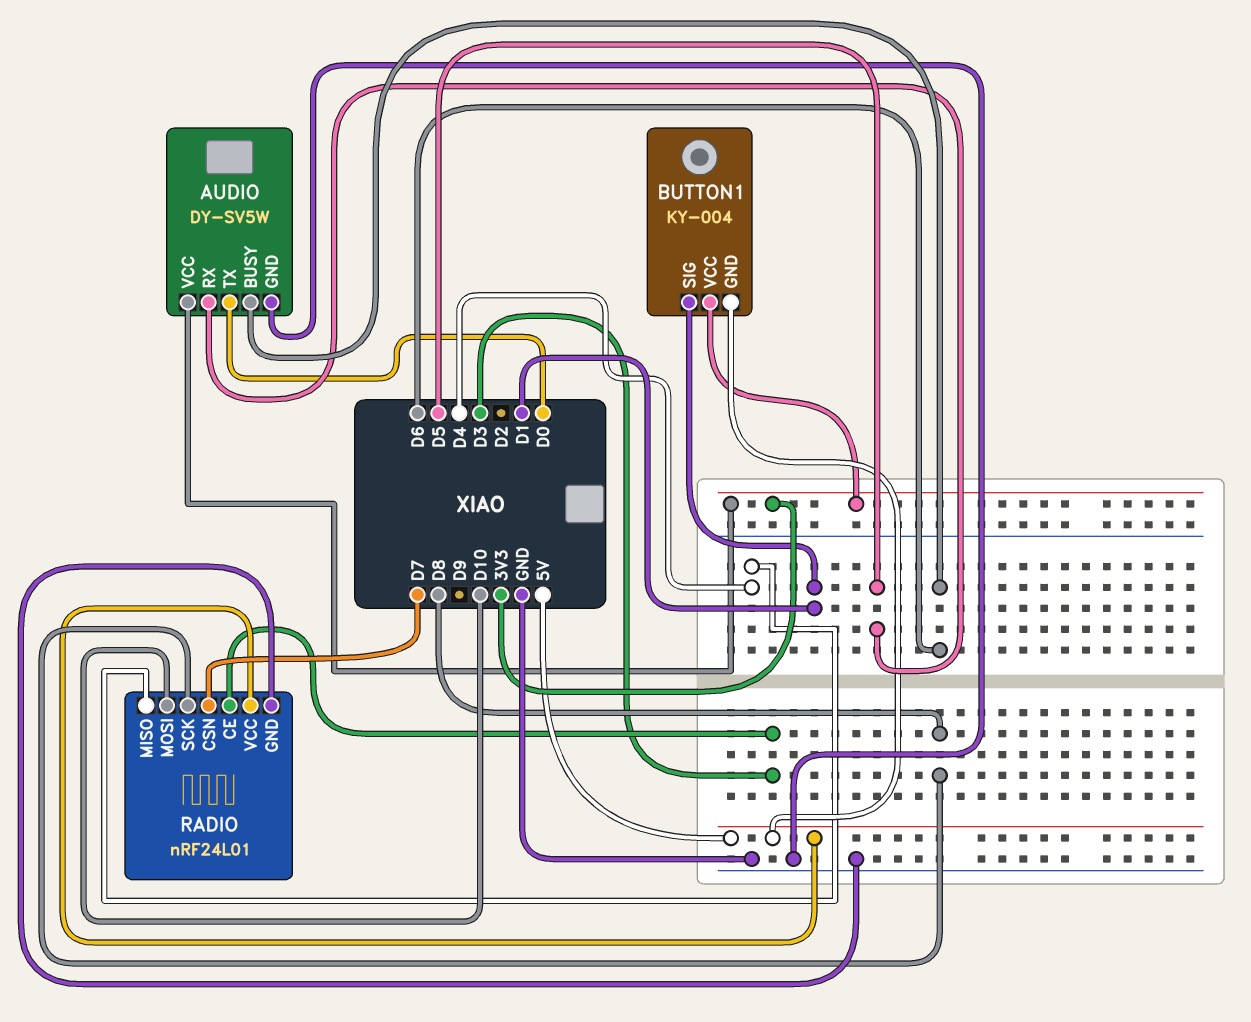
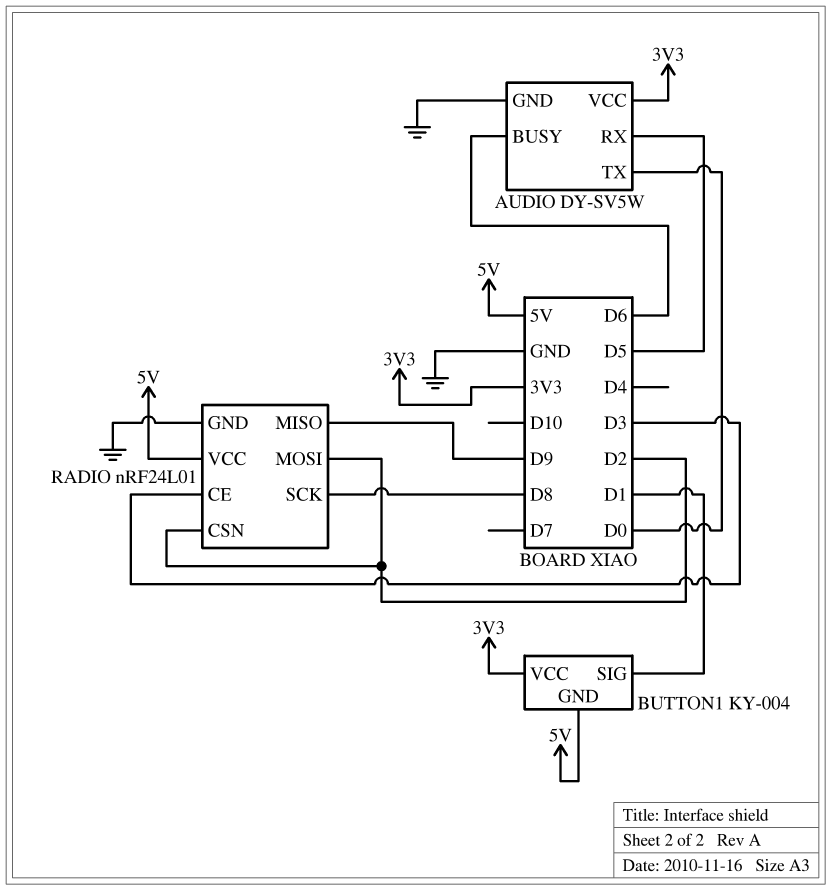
RADIO pin CSN: D7 -> D2
RADIO pin MISO: D4 -> D9
RADIO pin MOSI: D10 -> D2

